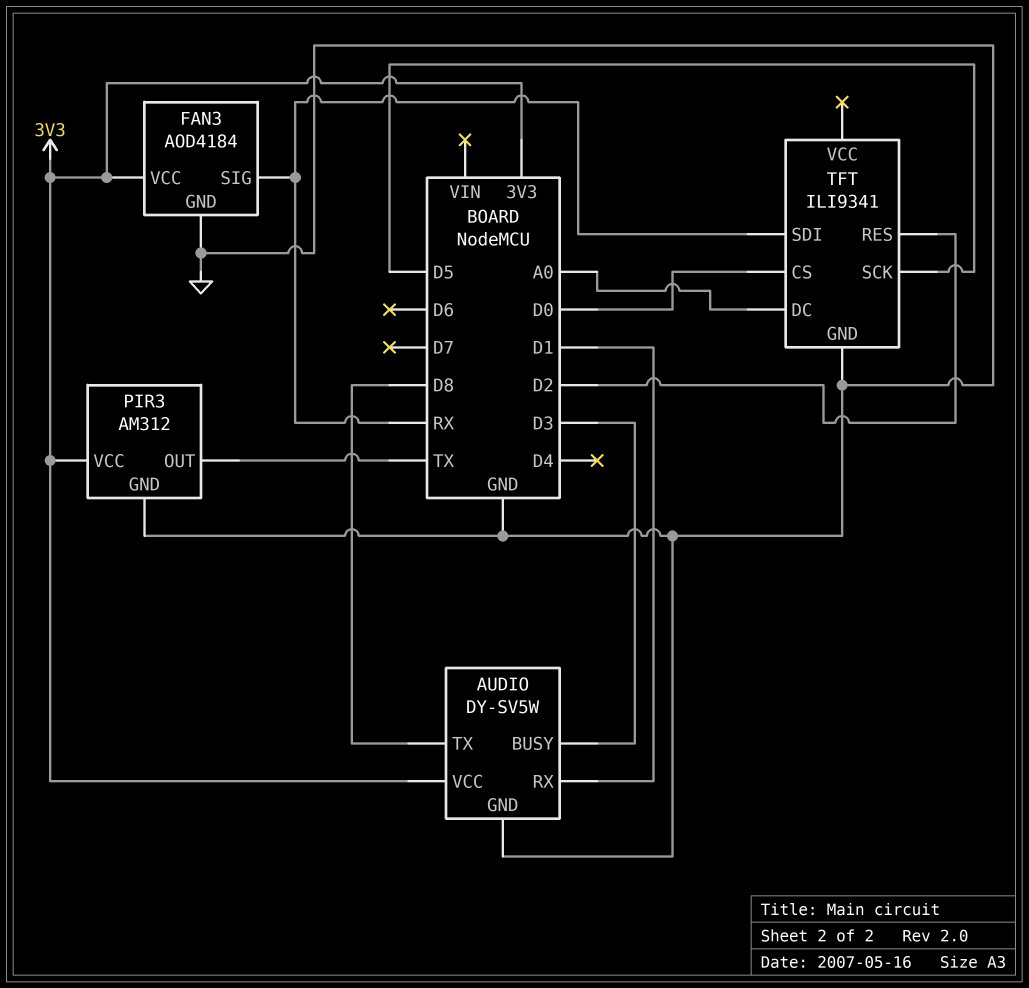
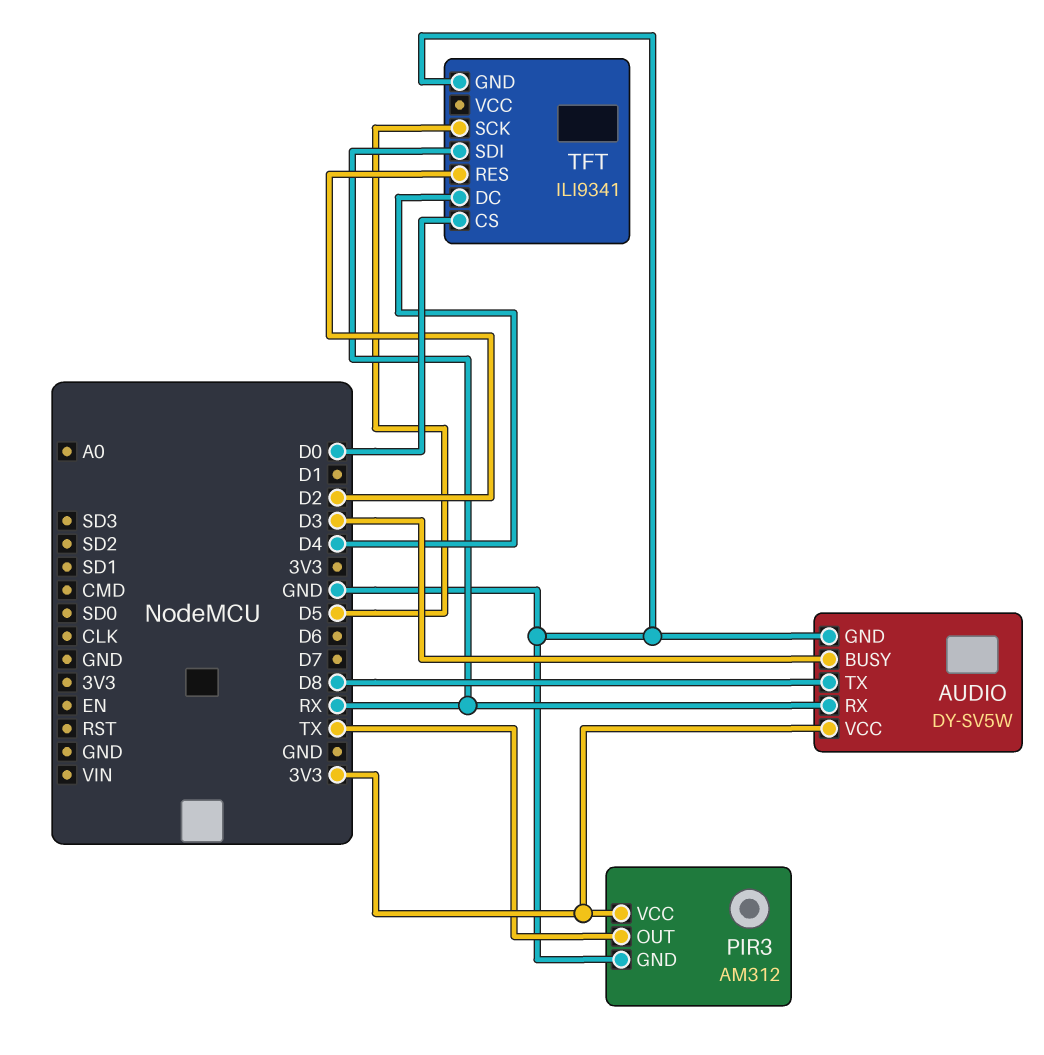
AUDIO pin RX: D1 -> RX
FAN3: AOD4184 -> none
FAN3 pin GND: GND -> none
FAN3 pin SIG: RX -> none
FAN3 pin VCC: 3V3 -> none
TFT pin DC: A0 -> D4

